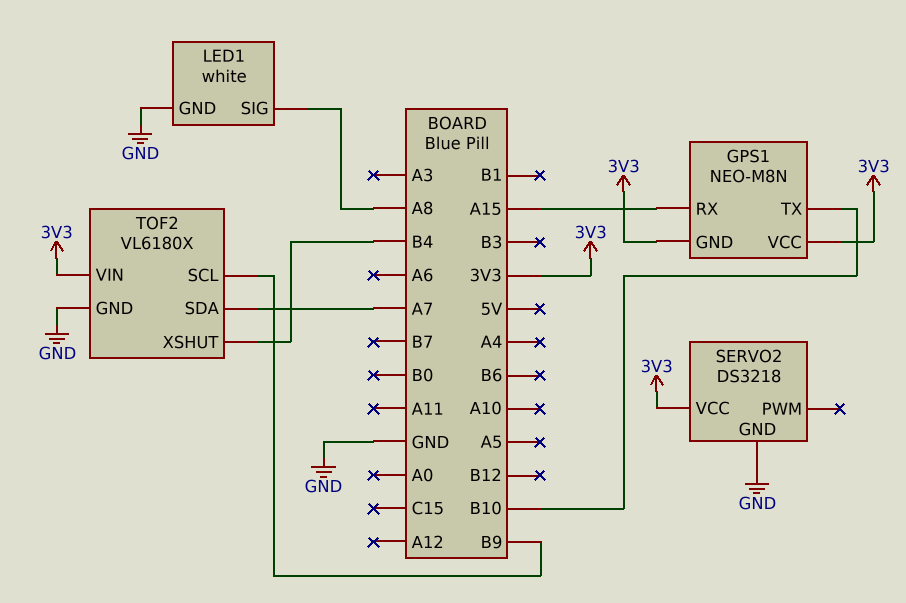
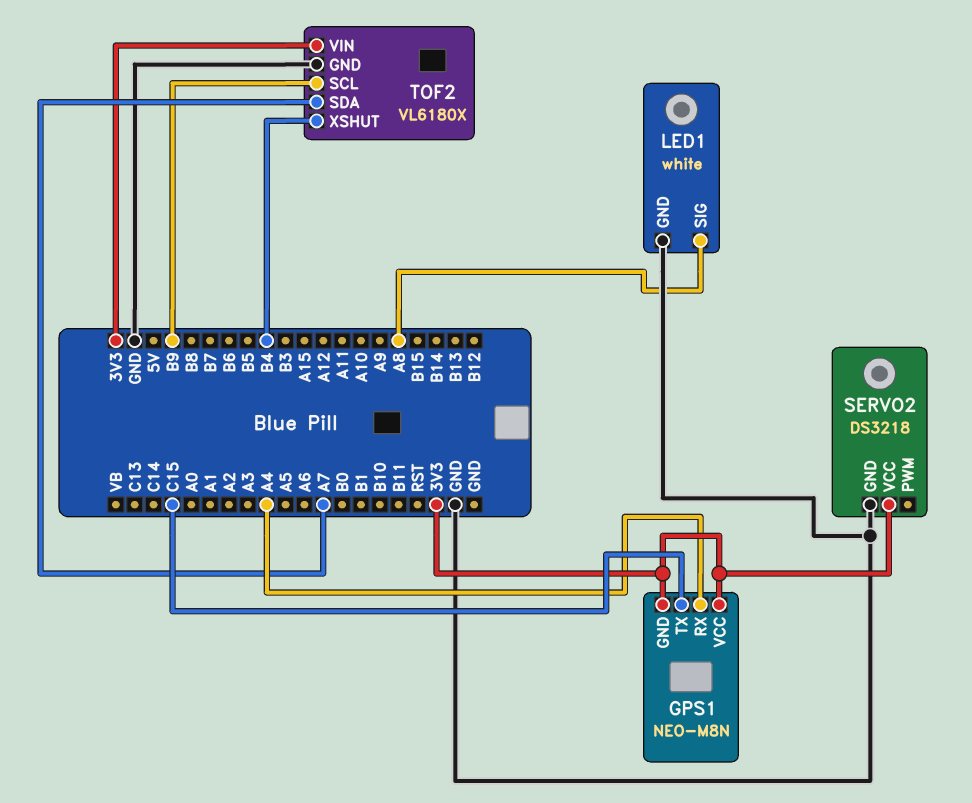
GPS1 pin RX: A15 -> A4
GPS1 pin TX: B10 -> C15

